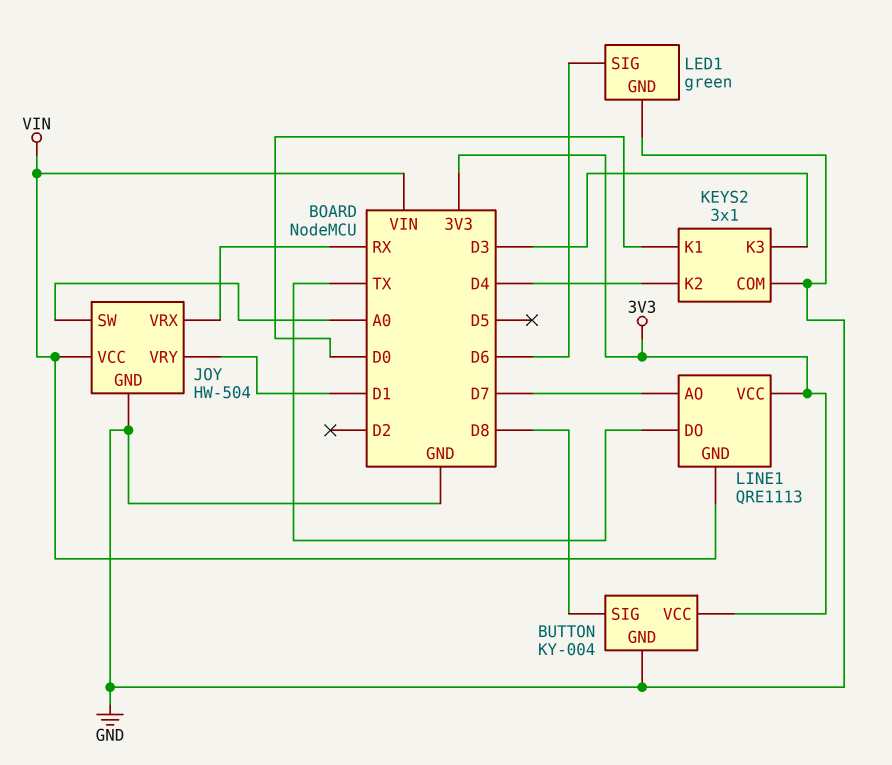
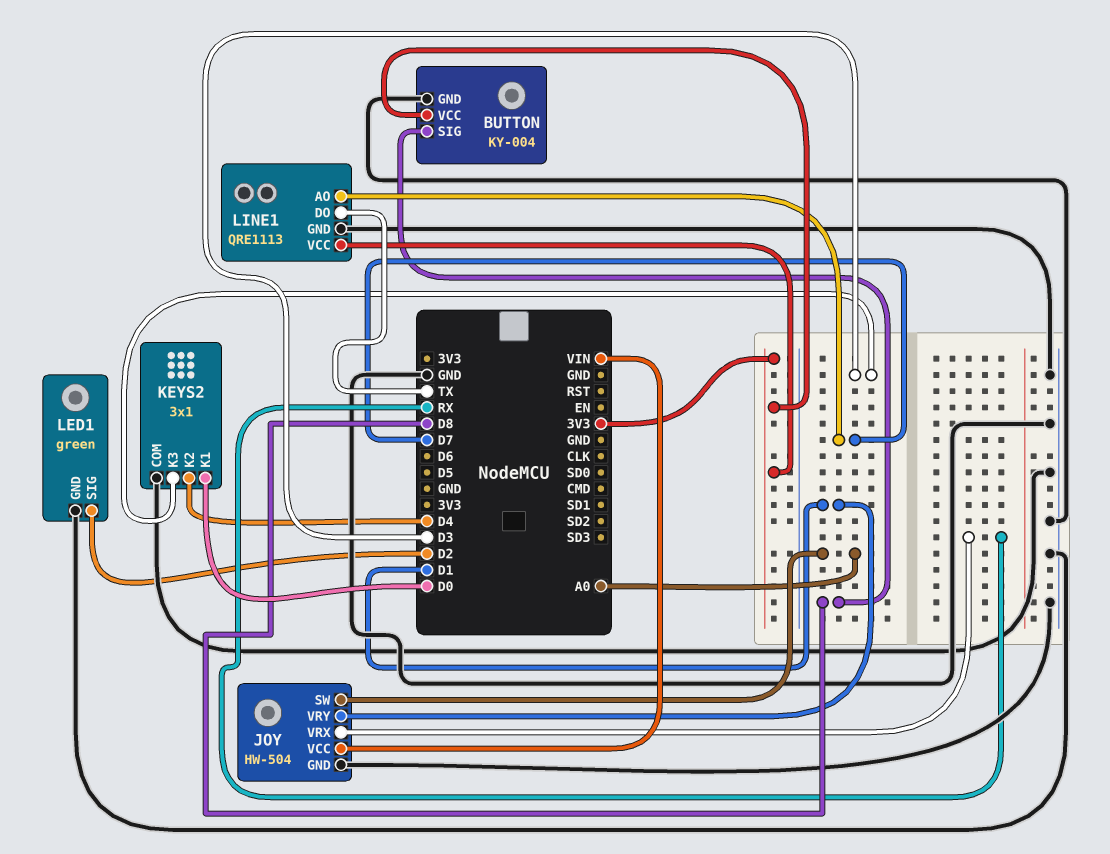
LED1 pin SIG: D6 -> D2
LINE1 pin GND: VIN -> GND

